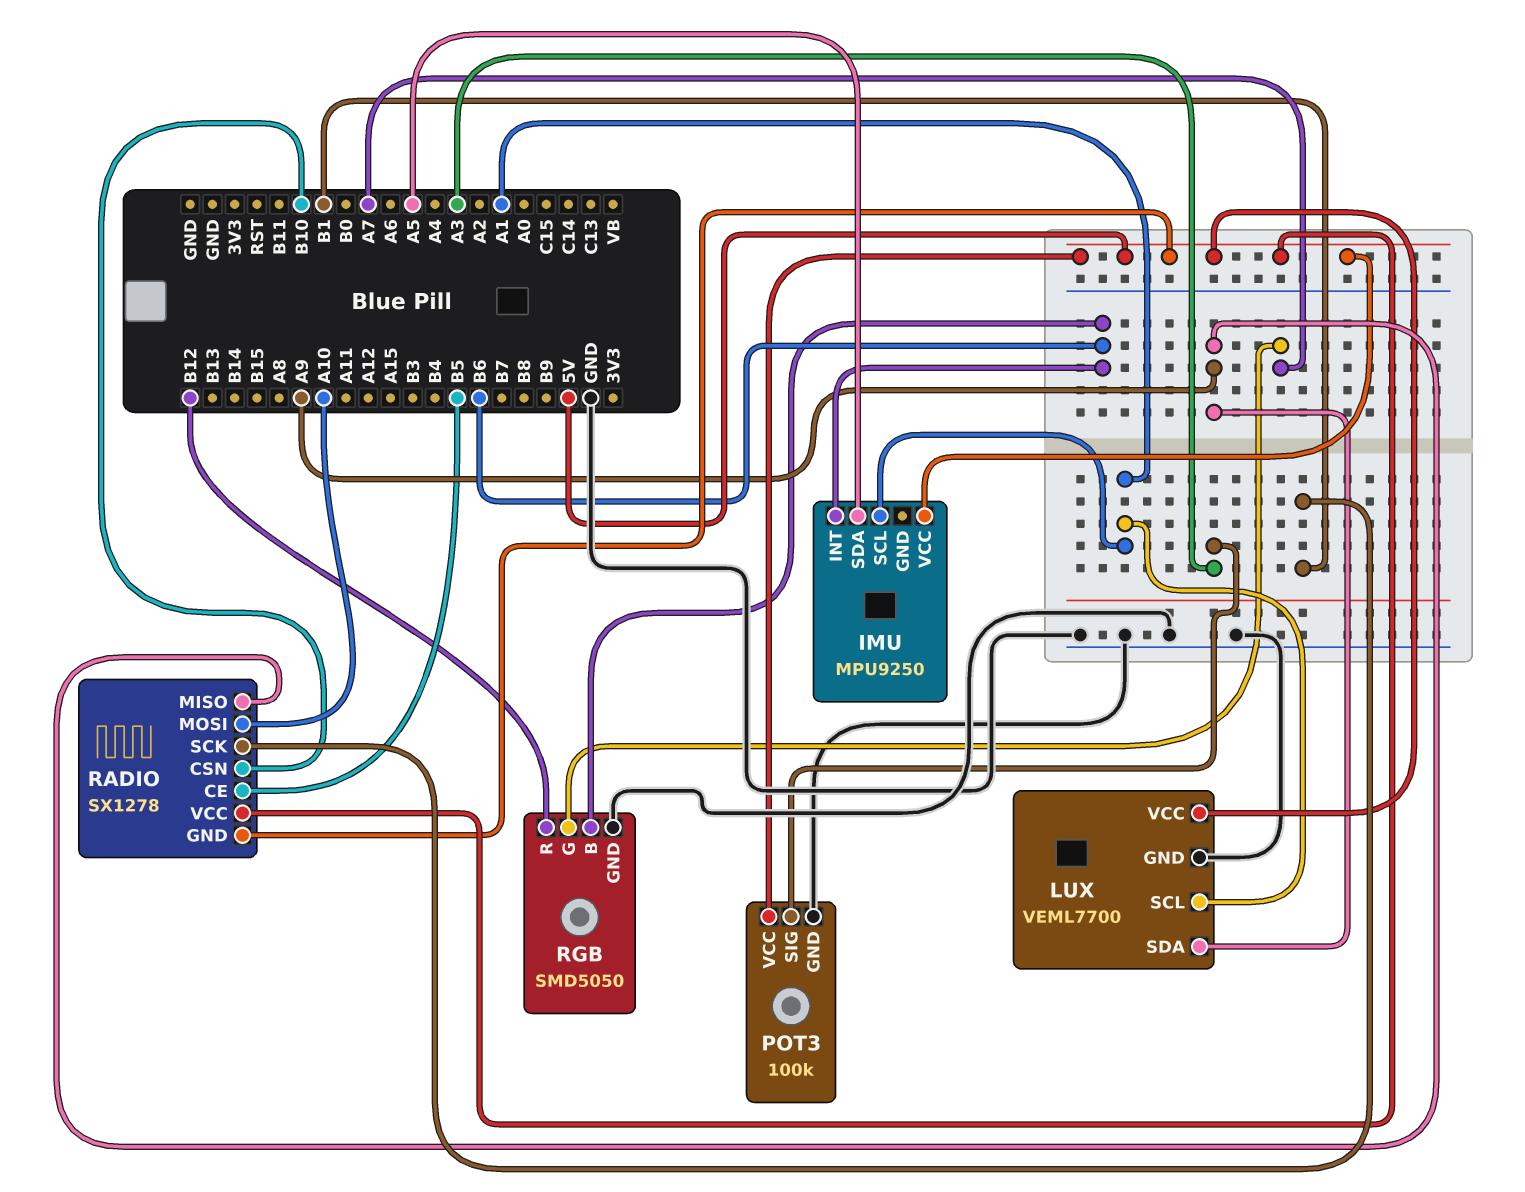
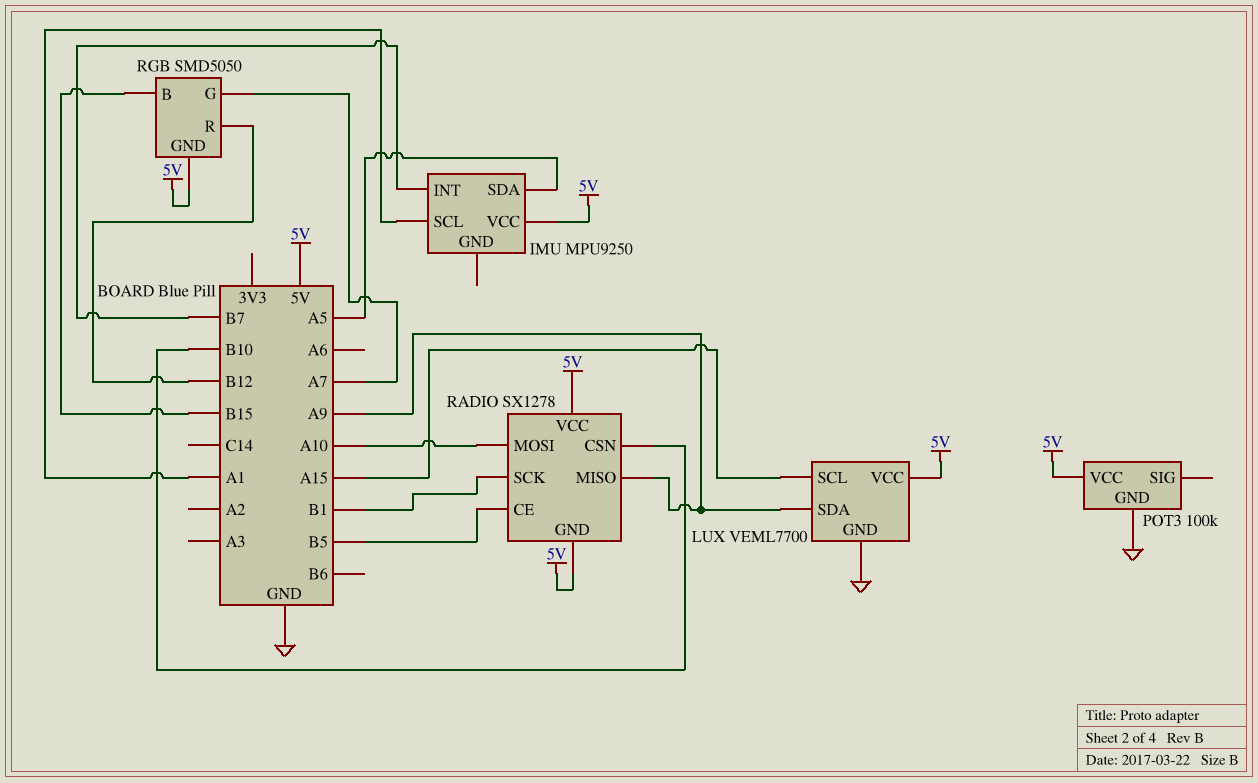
IMU pin INT: B6 -> B7
LUX pin SCL: A1 -> A15
POT3 pin SIG: A3 -> none
RGB pin B: B6 -> B15
RGB pin GND: GND -> 5V

